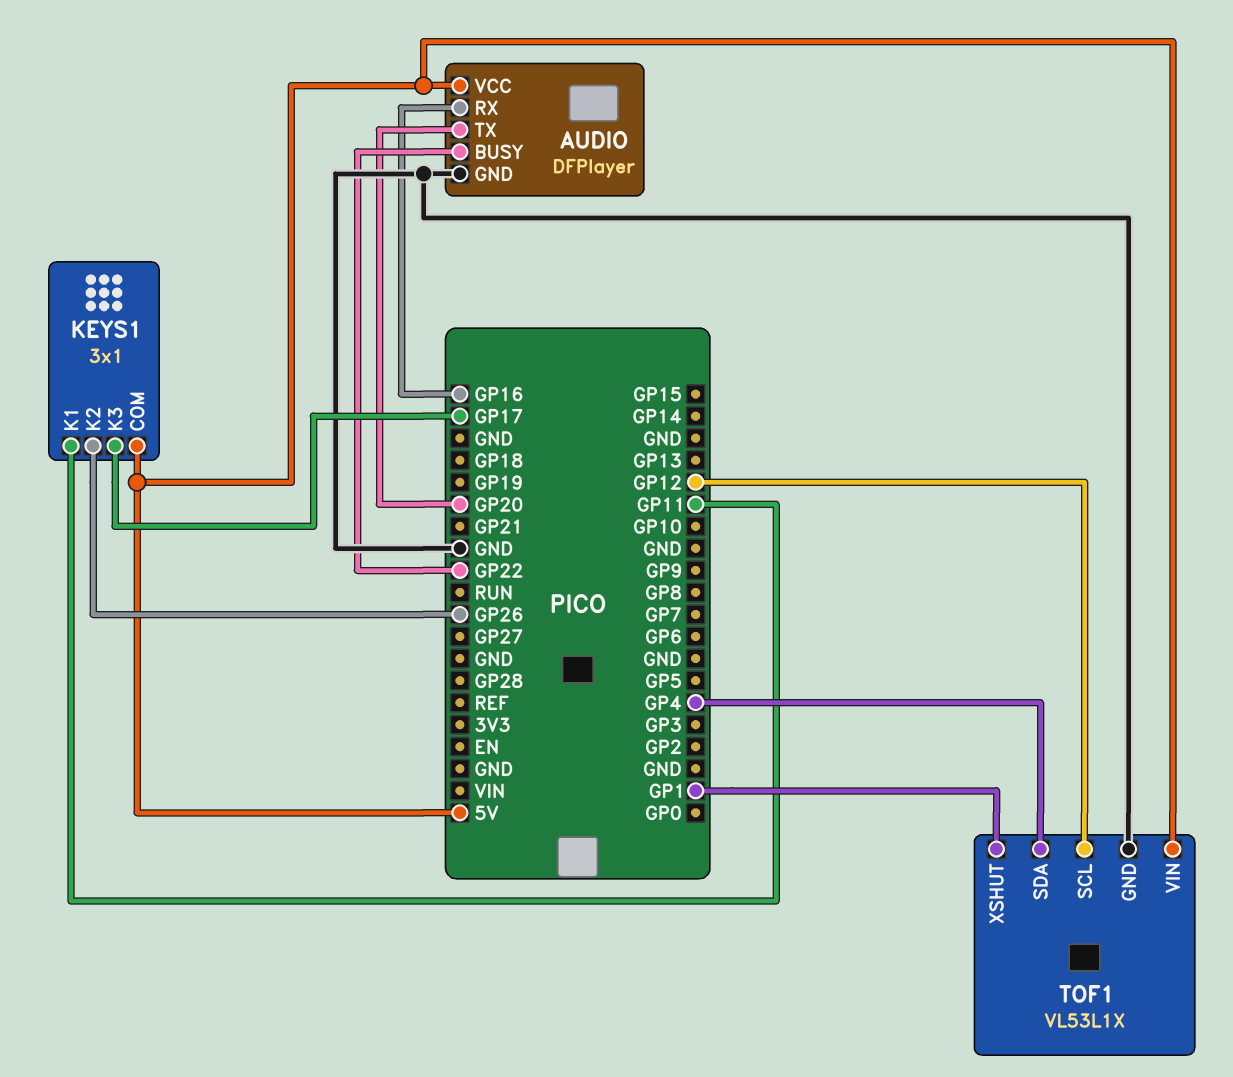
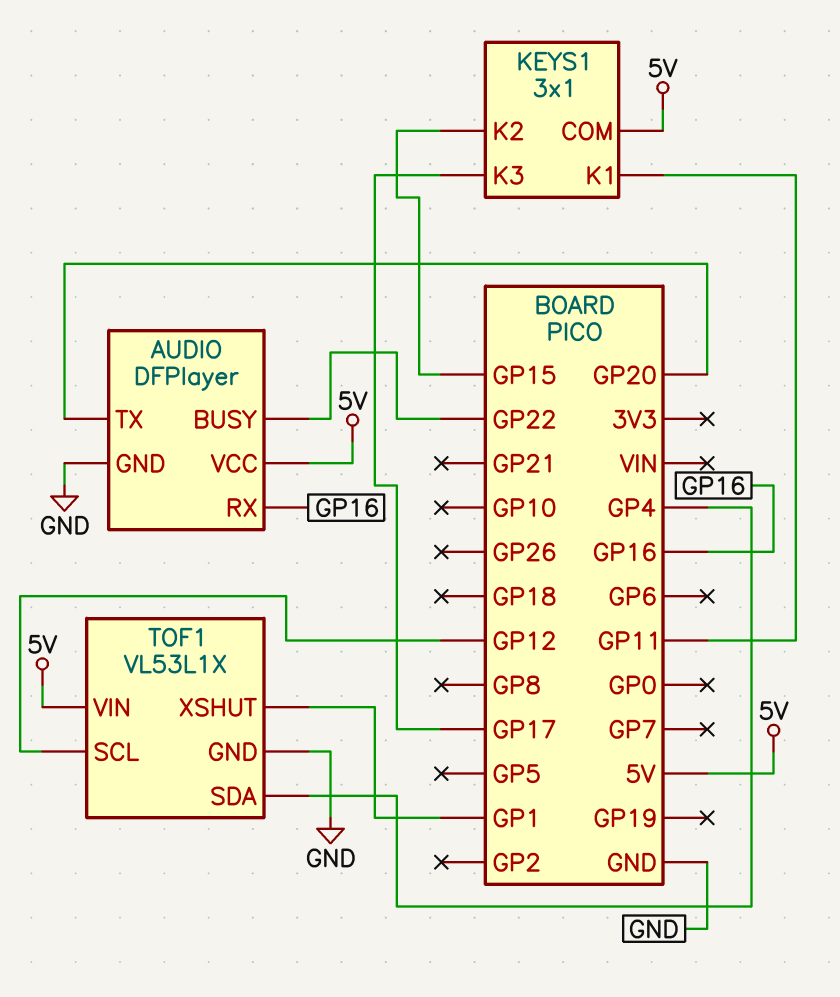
KEYS1 pin K2: GP26 -> GP15

